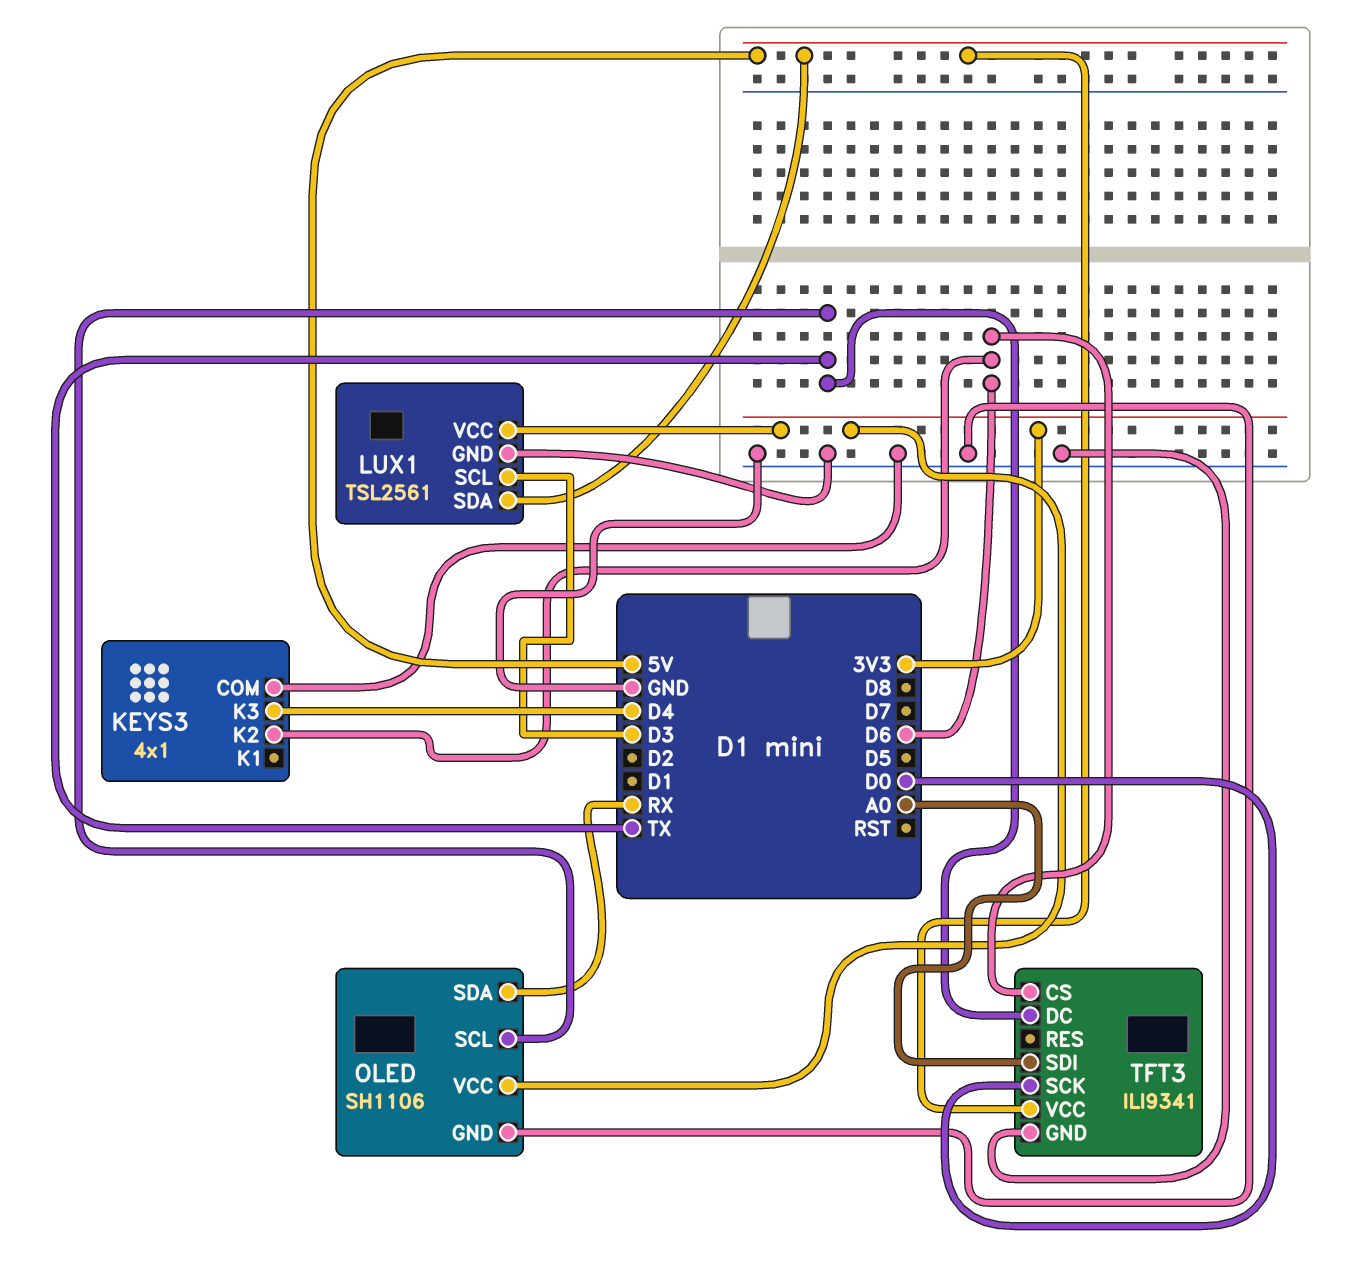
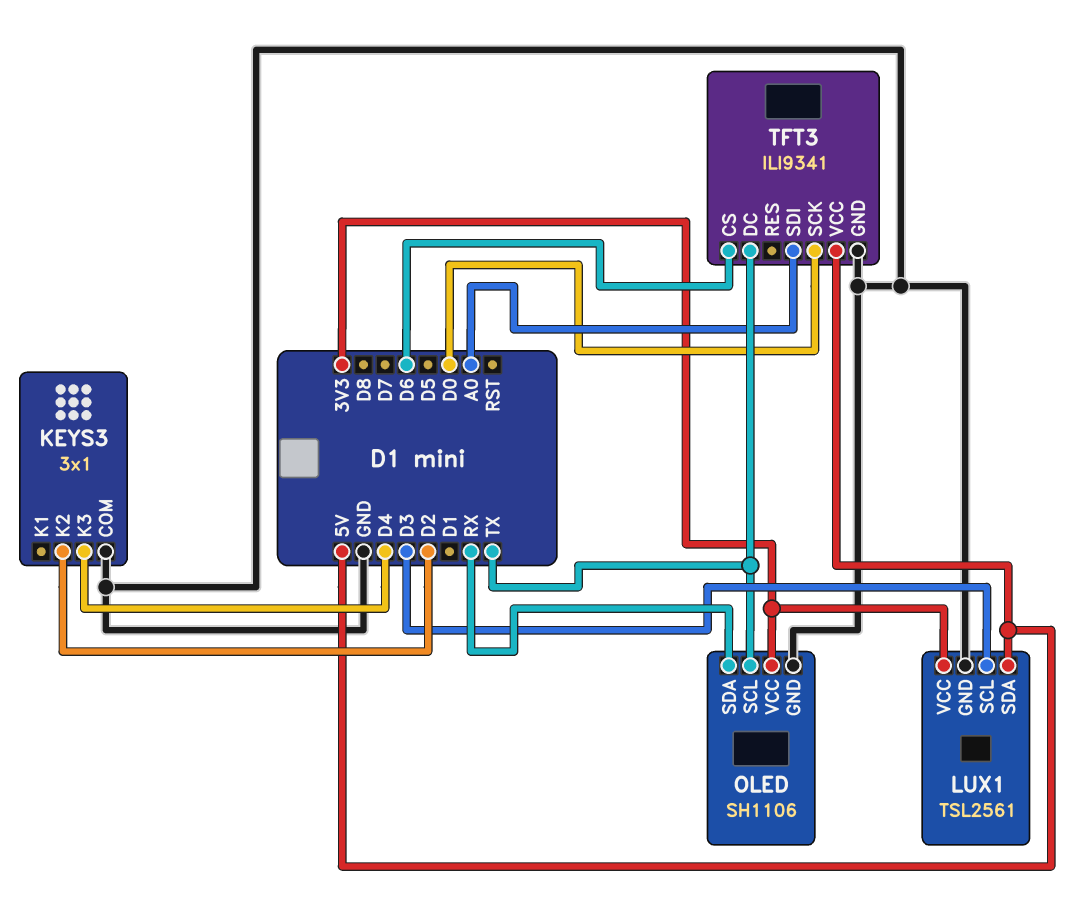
KEYS3: 4x1 -> 3x1
KEYS3 pin K2: D6 -> D2

